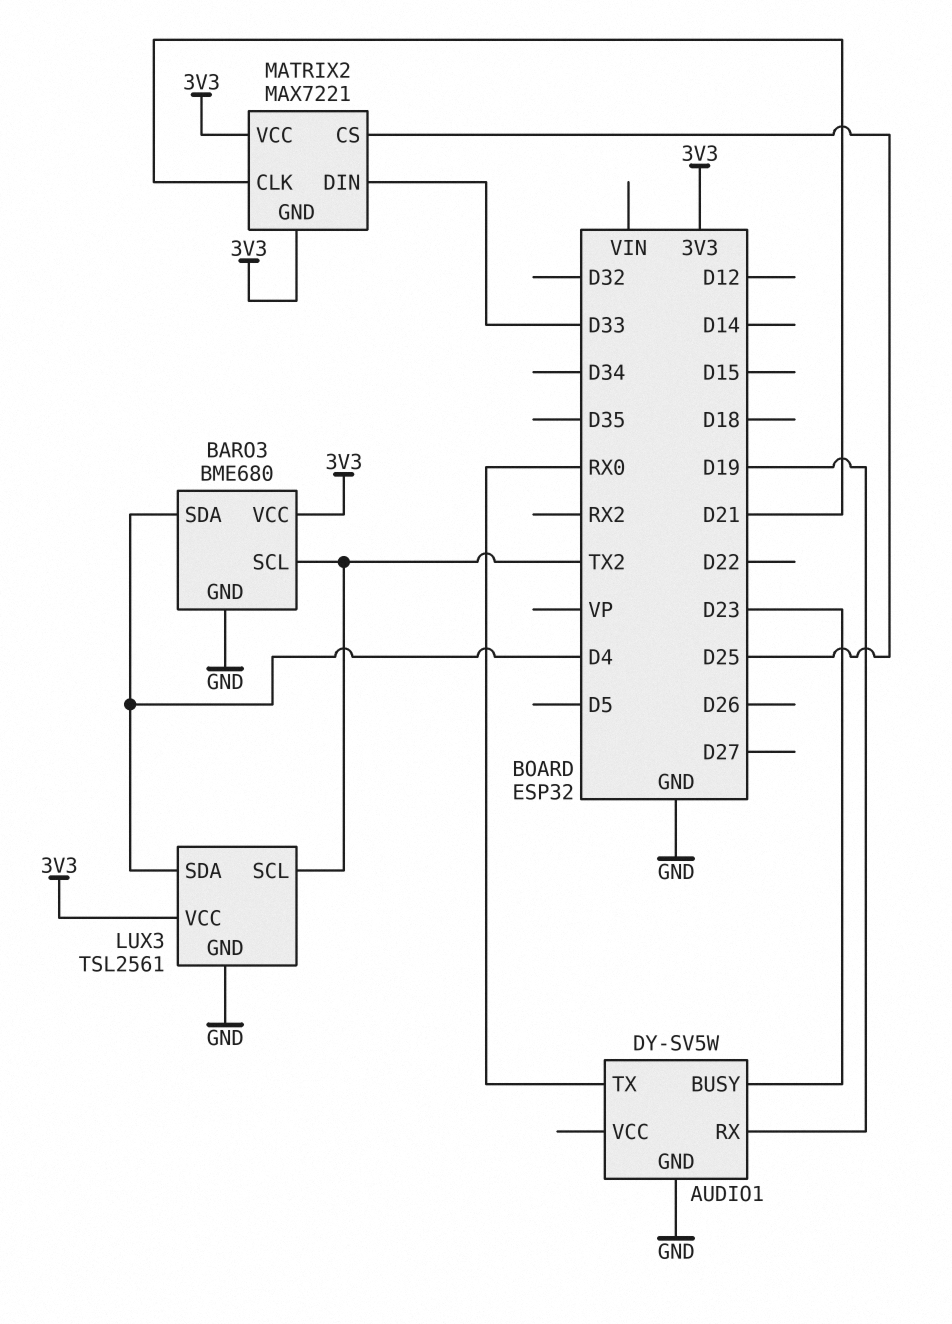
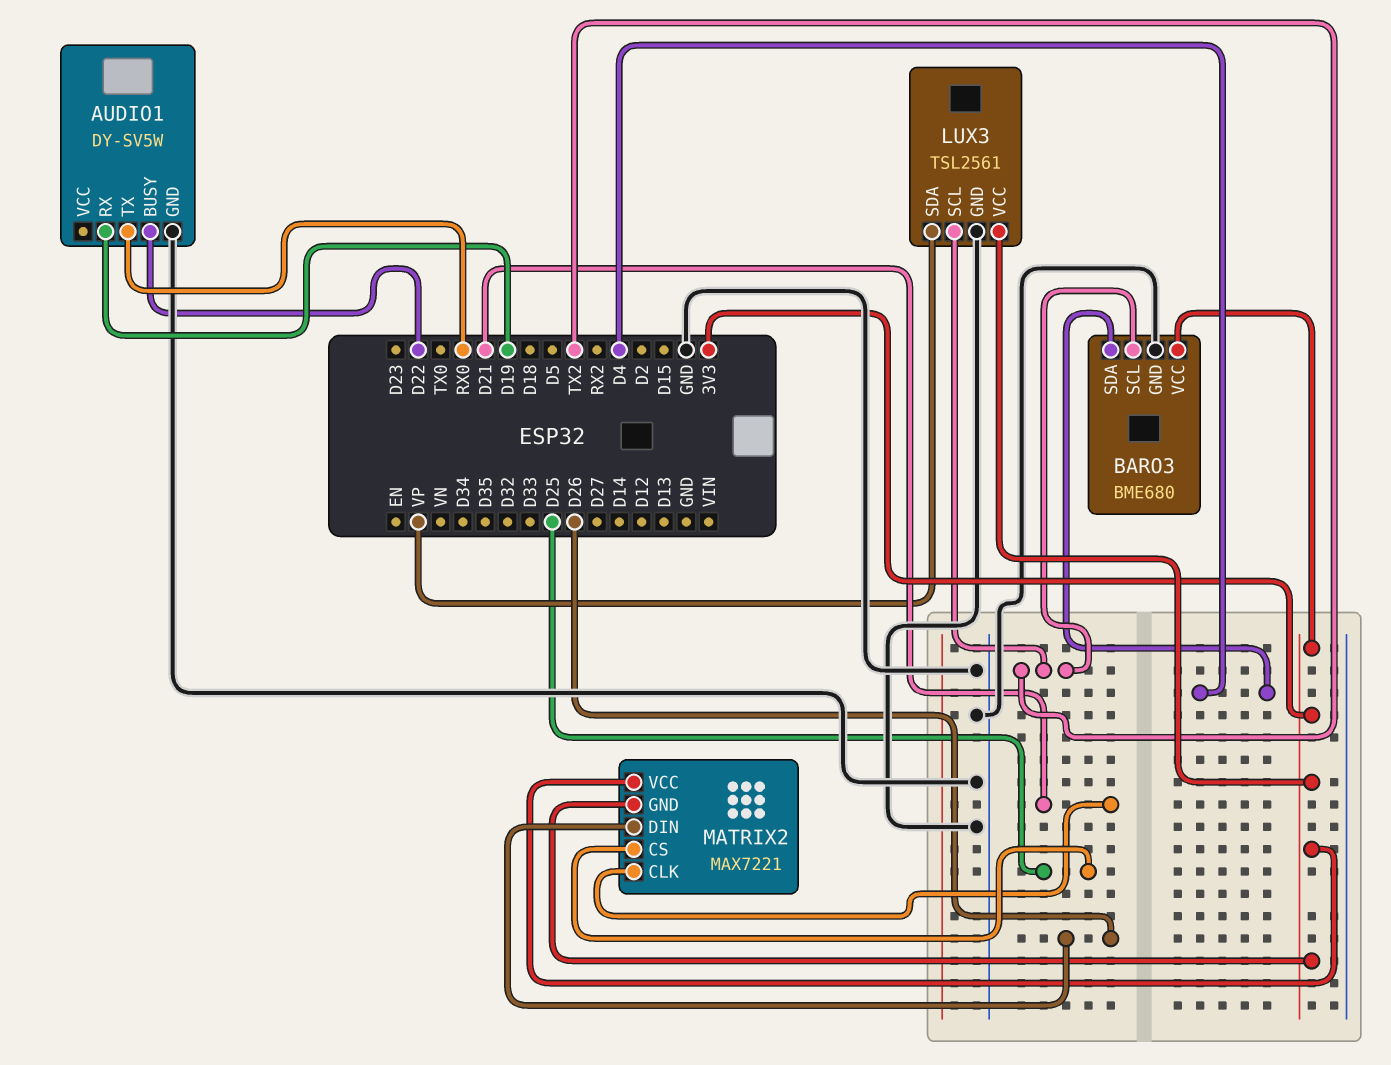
AUDIO1 pin BUSY: D23 -> D22
LUX3 pin SDA: D4 -> VP
MATRIX2 pin DIN: D33 -> D26

